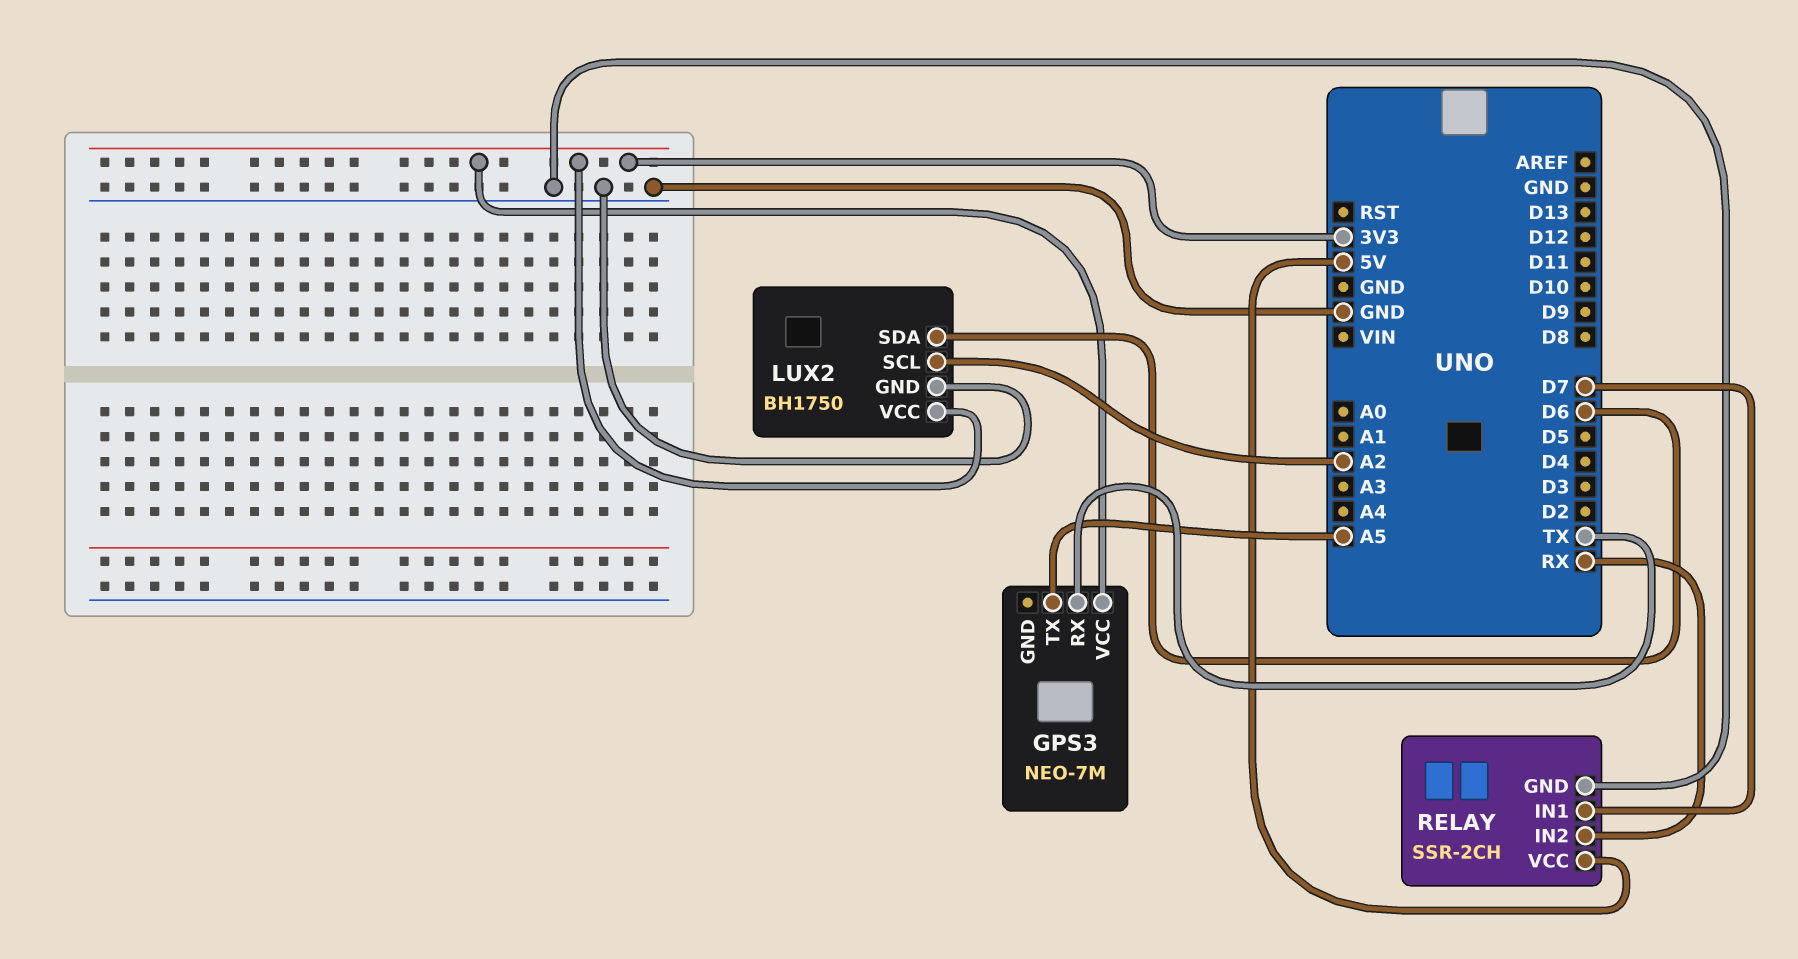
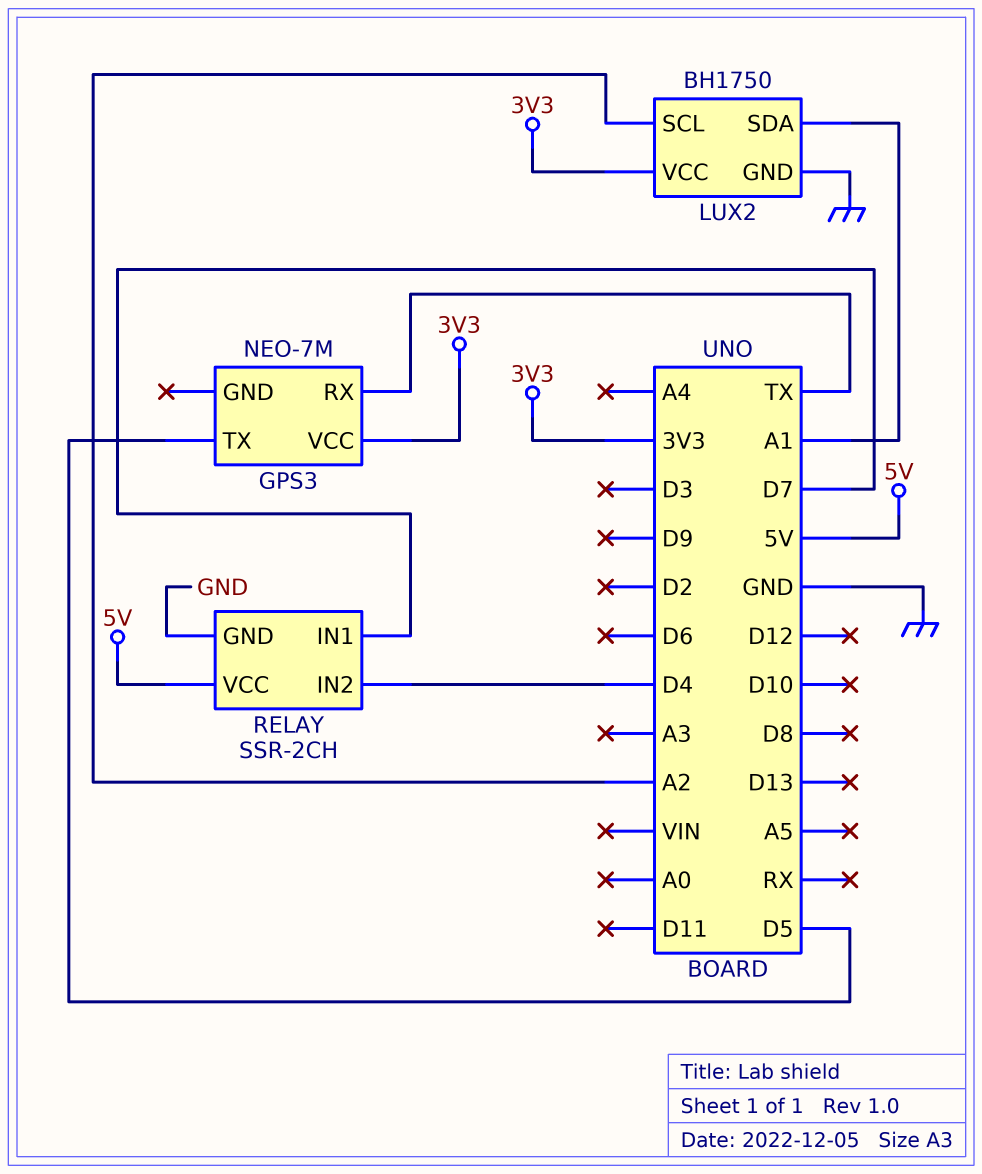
GPS3 pin TX: A5 -> D5
LUX2 pin SDA: D6 -> A1
RELAY pin IN2: RX -> D4

